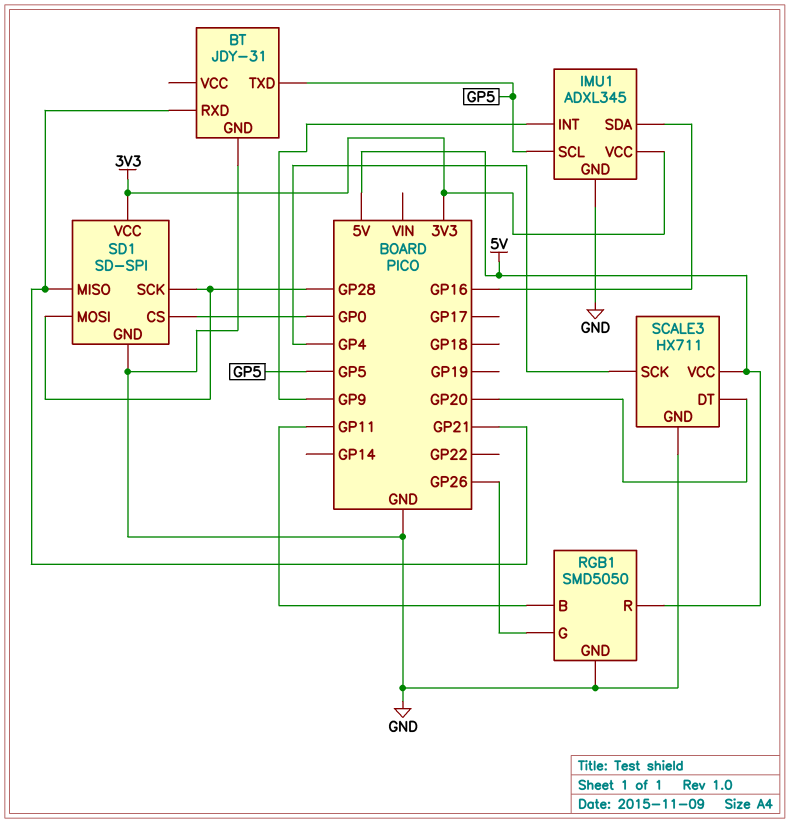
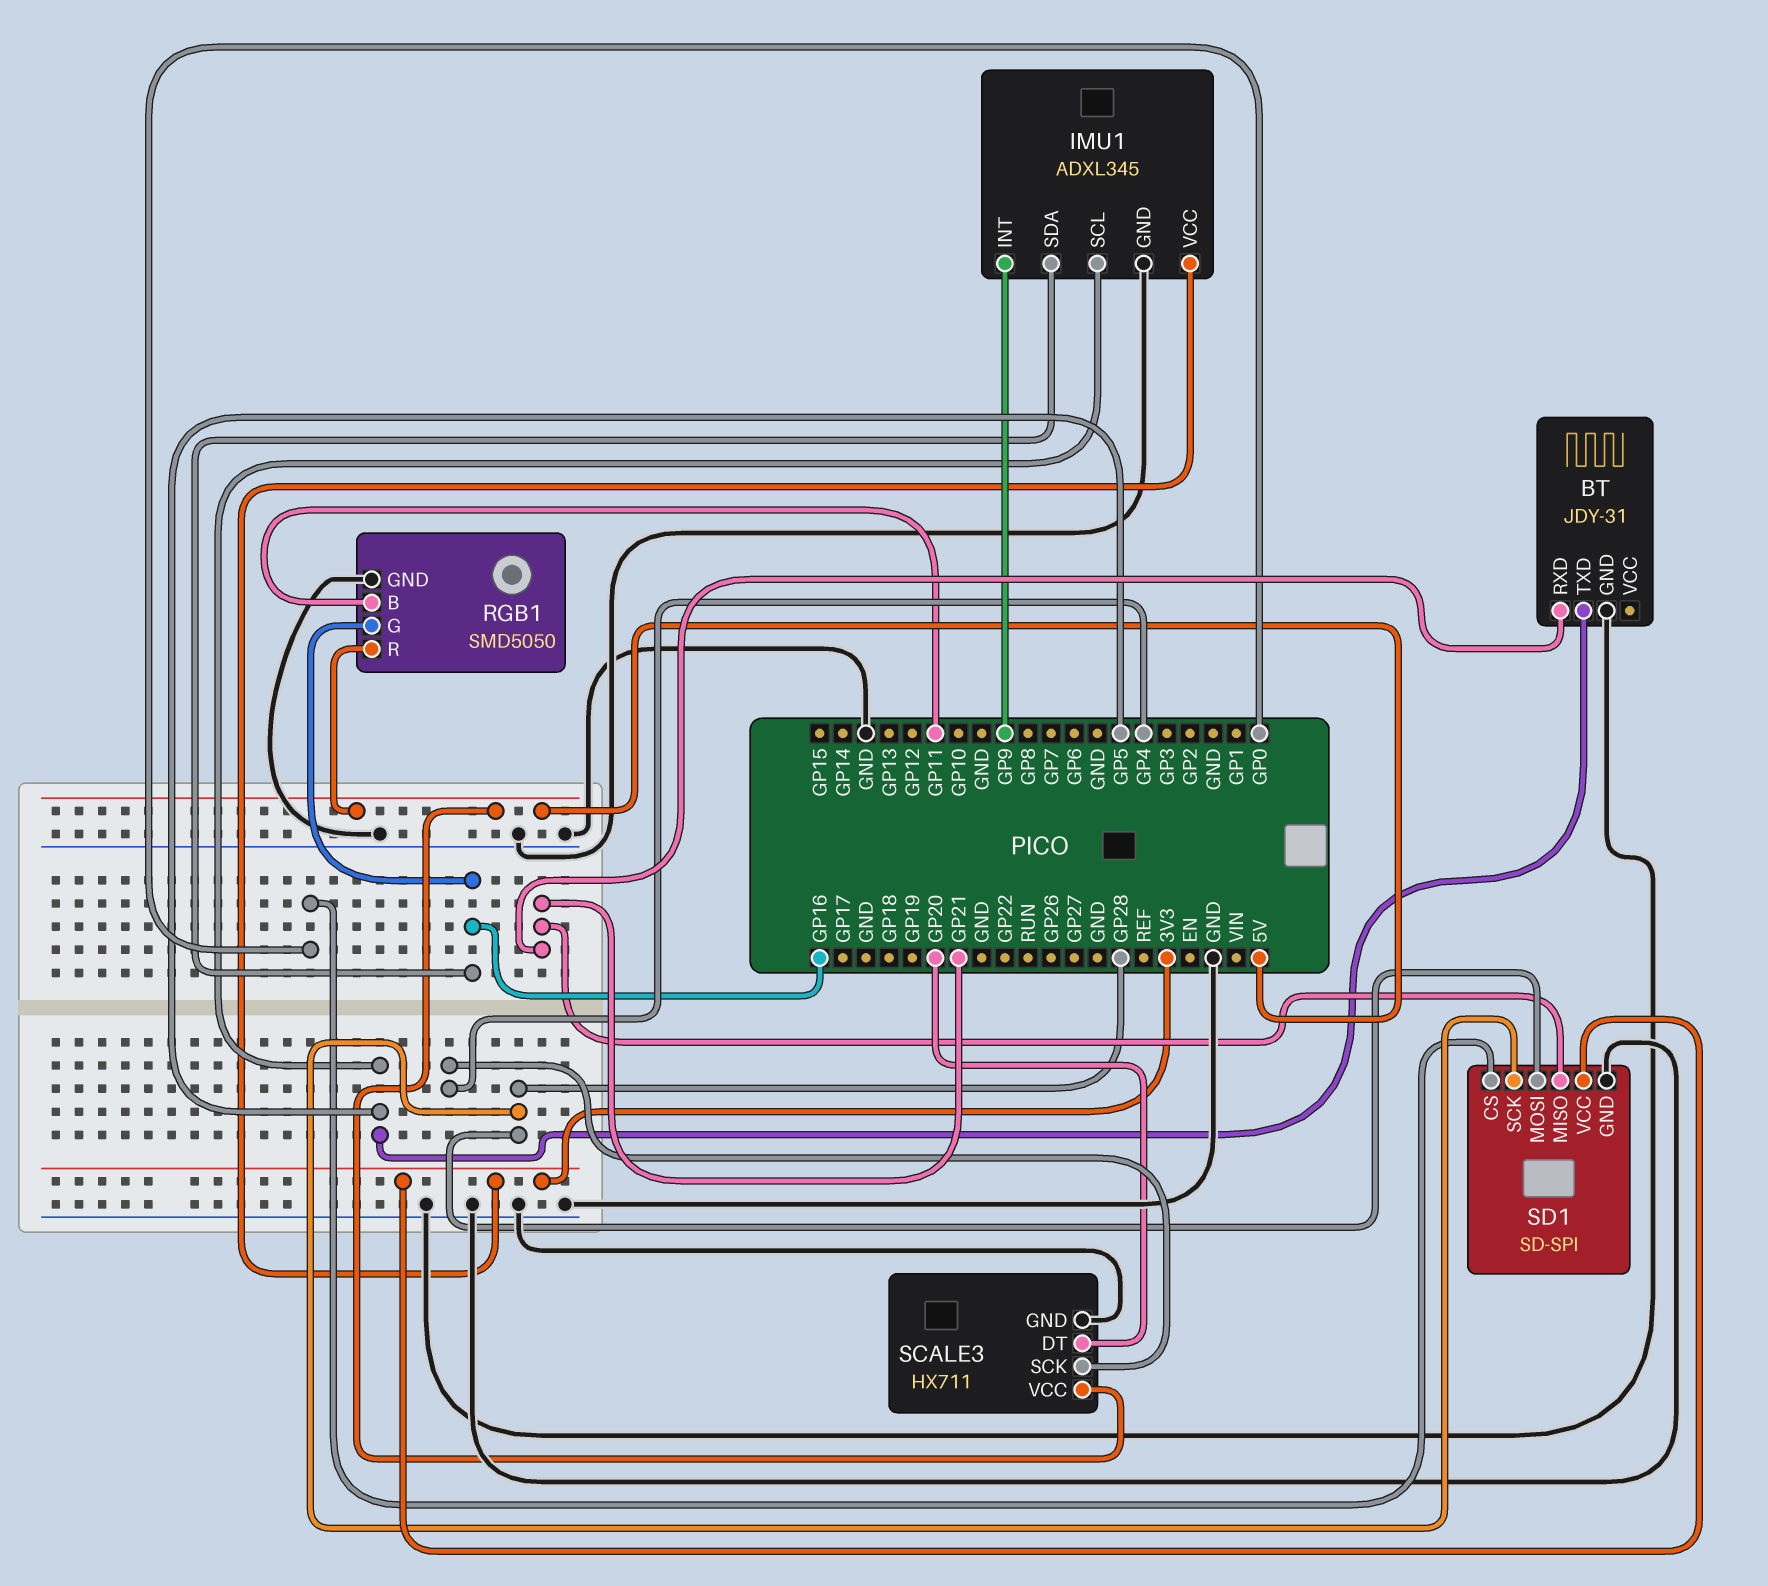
RGB1 pin G: GP26 -> GP16

